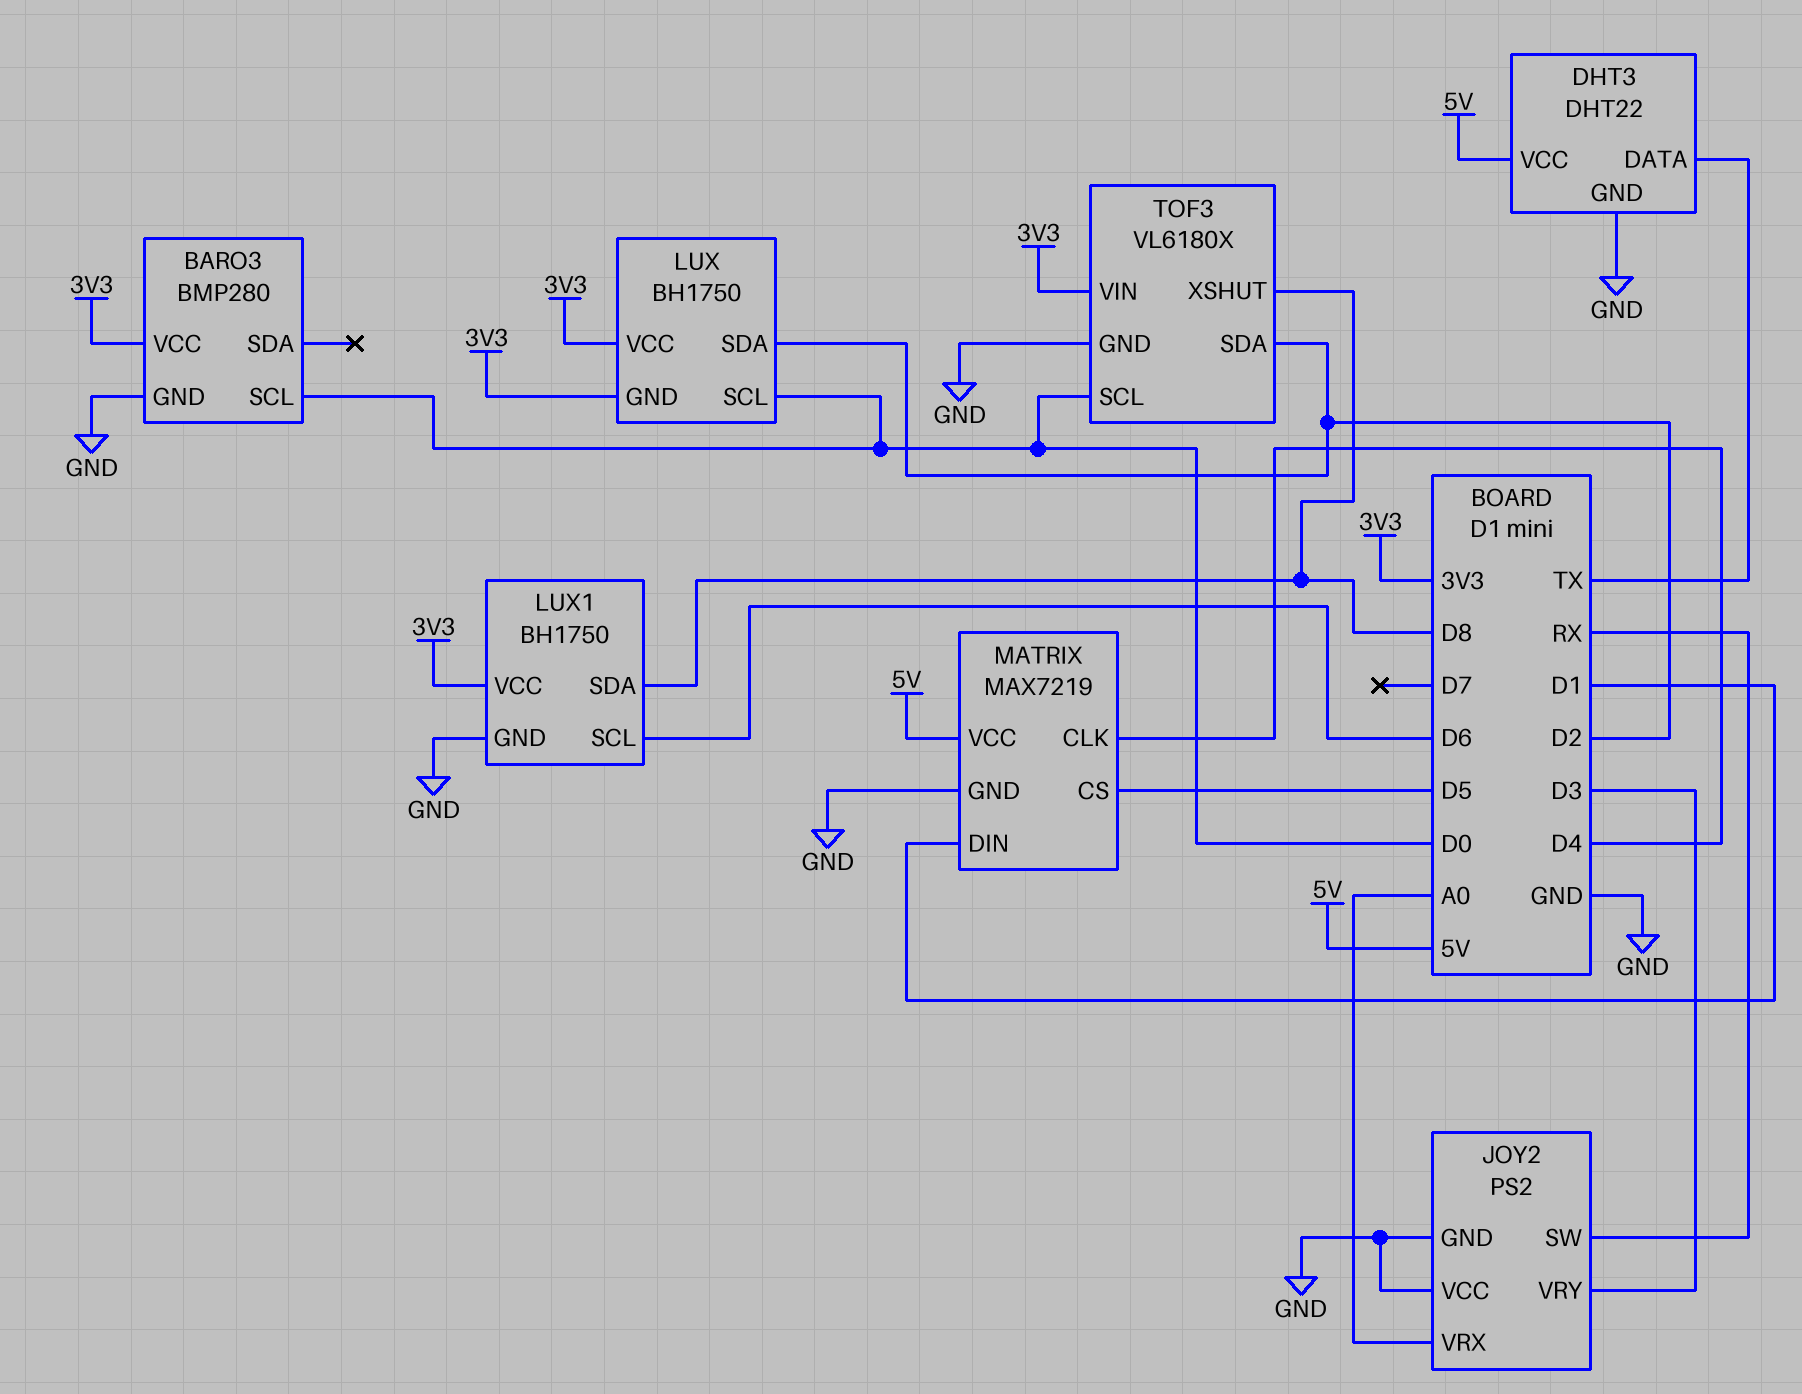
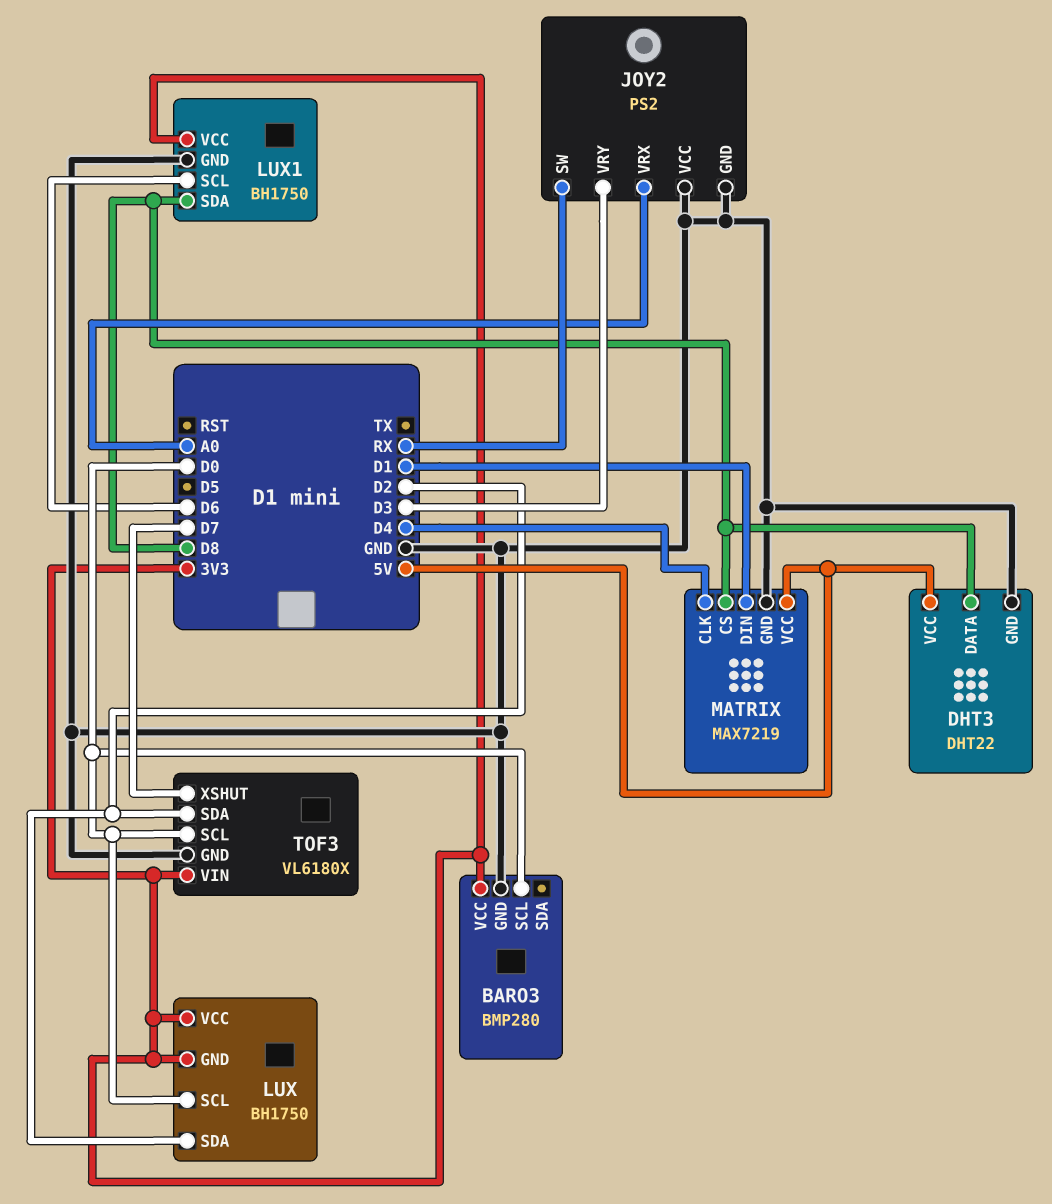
DHT3 pin DATA: TX -> D8
MATRIX pin CS: D5 -> D8
TOF3 pin XSHUT: D8 -> D7

